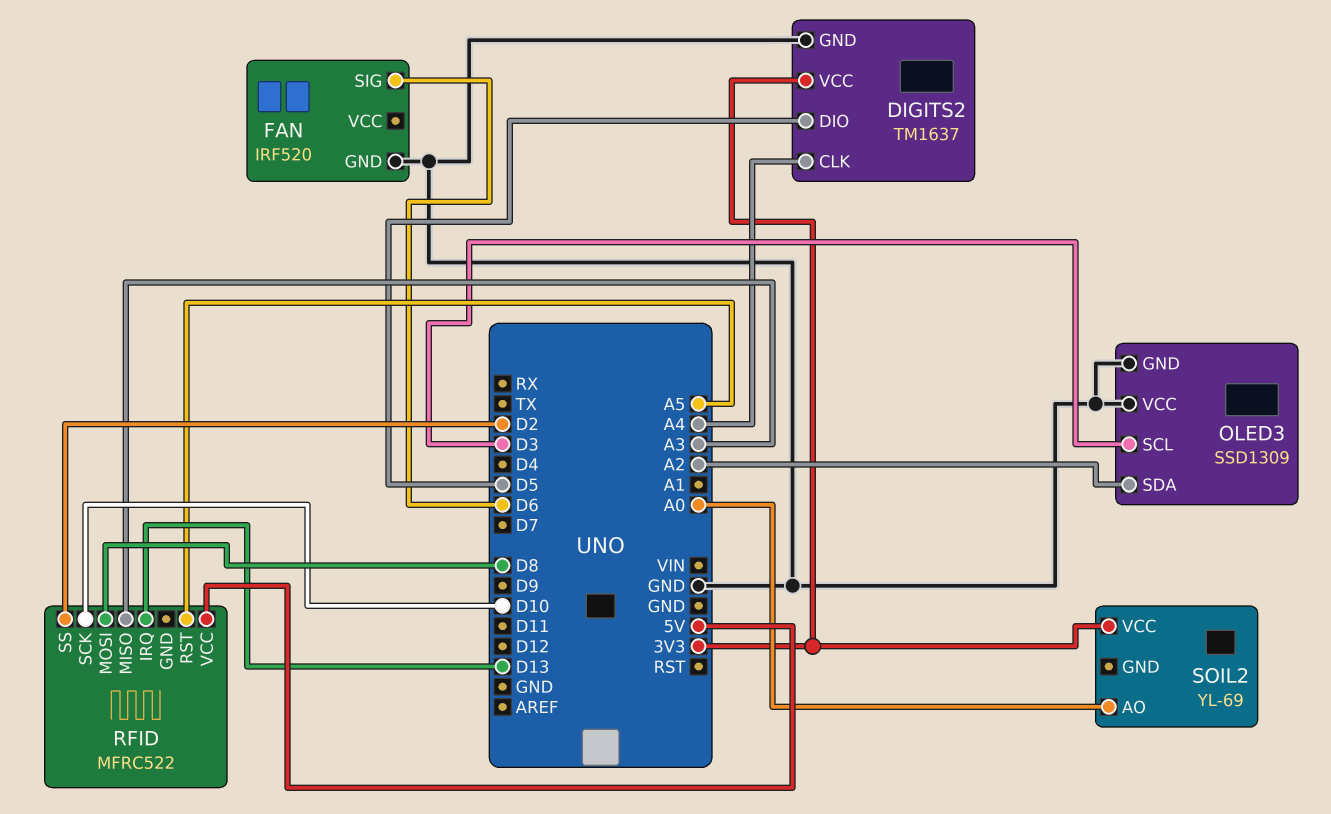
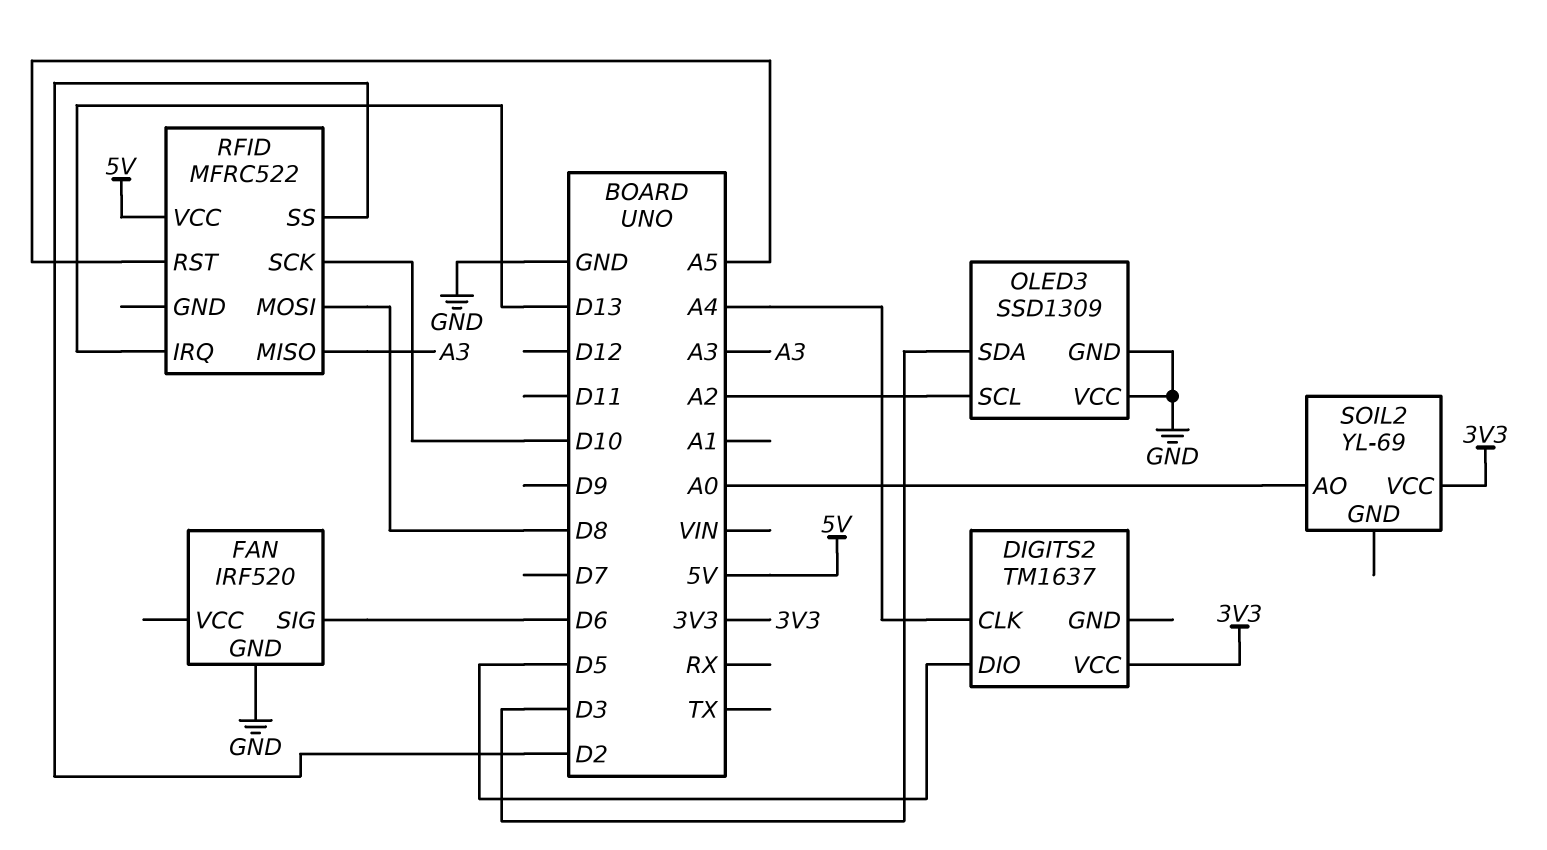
DIGITS2 pin GND: GND -> none
OLED3 pin SCL: D3 -> A2
OLED3 pin SDA: A2 -> D3

